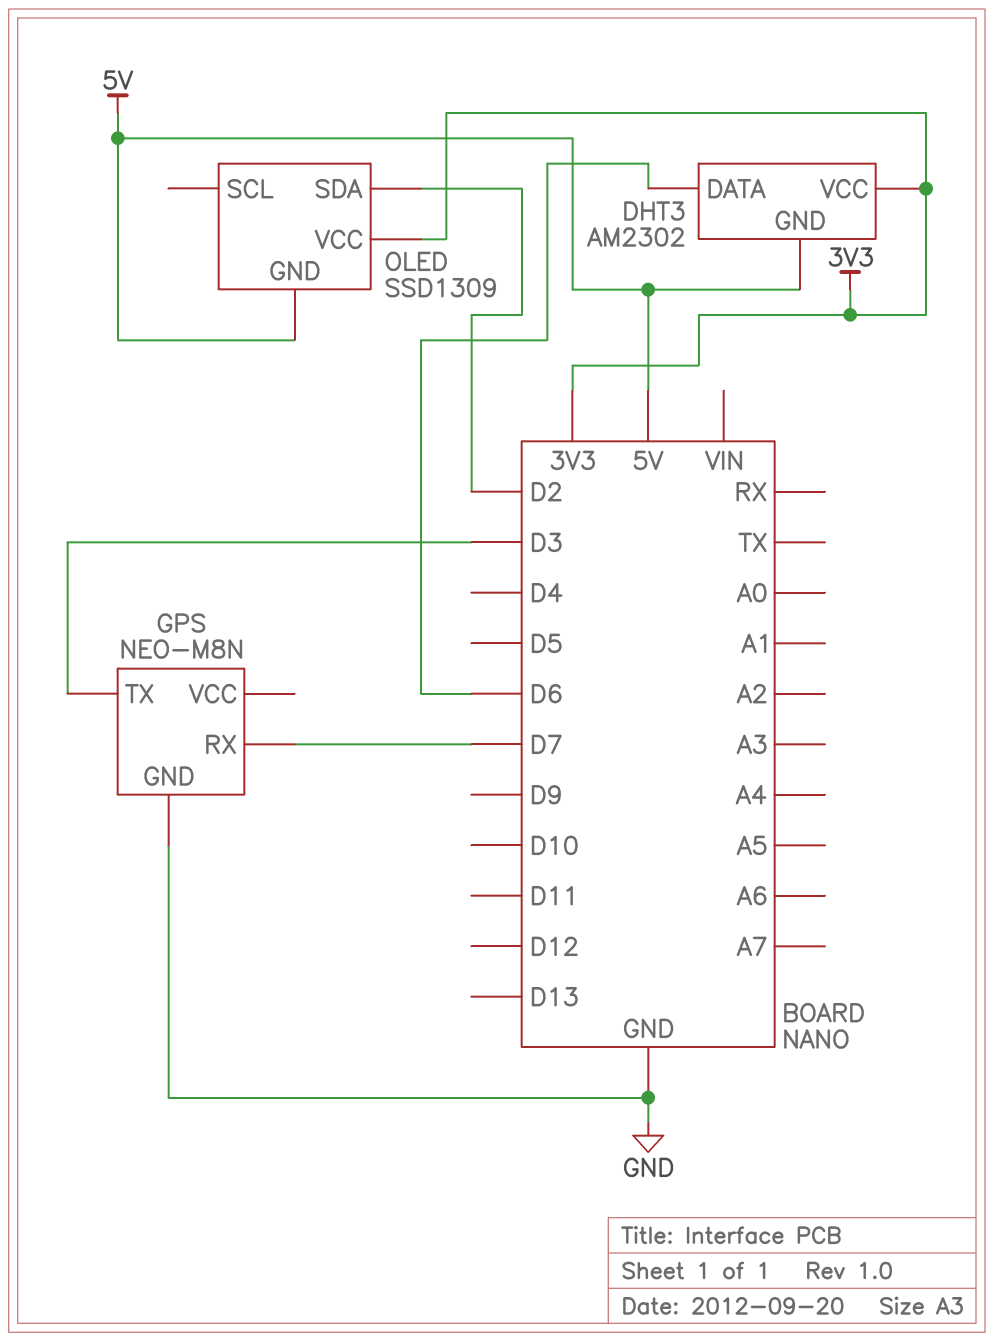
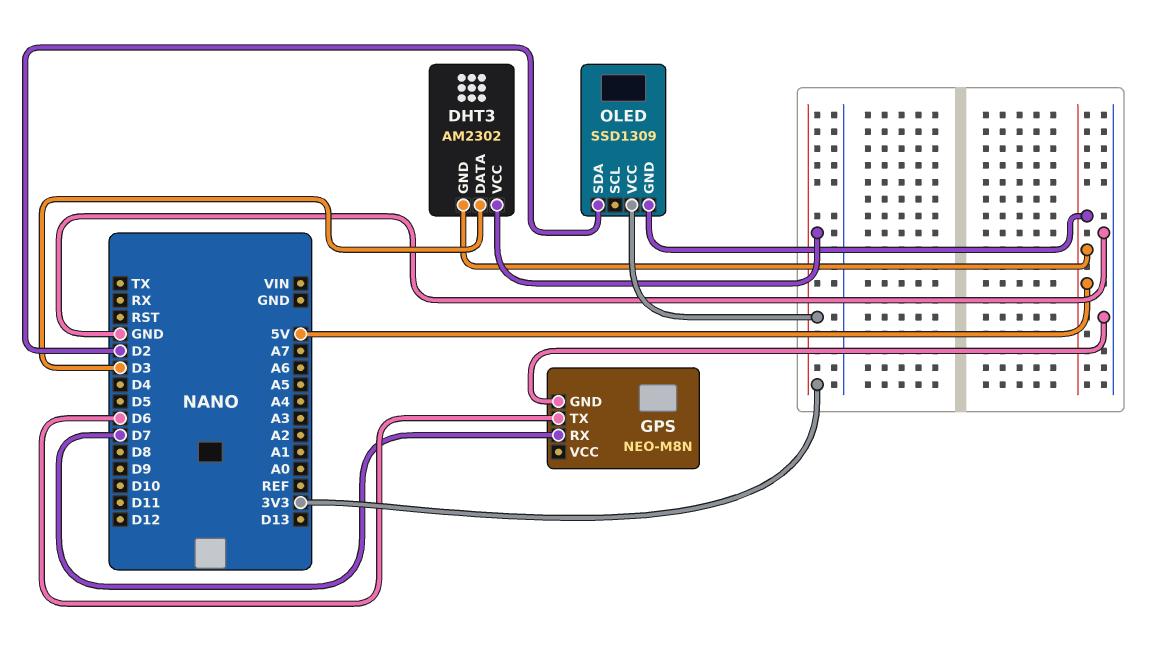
DHT3 pin DATA: D6 -> D3
GPS pin TX: D3 -> D6

